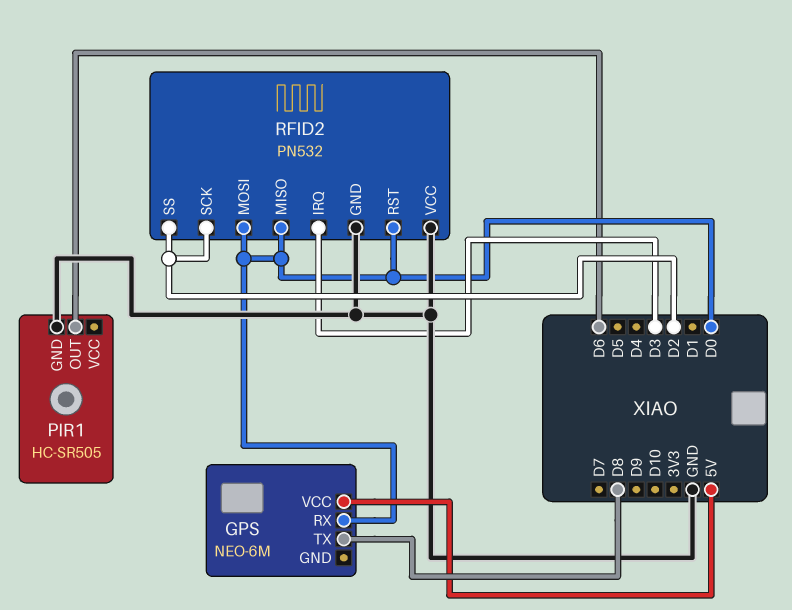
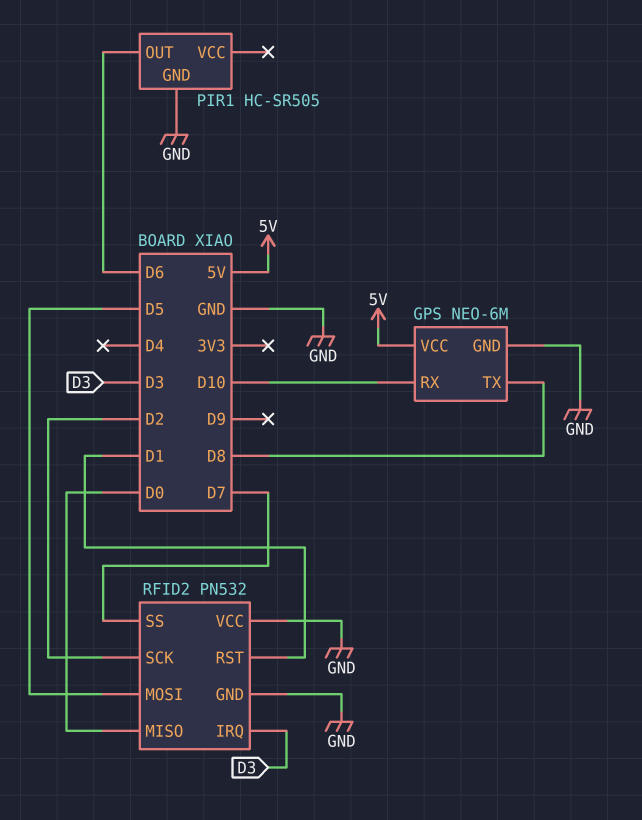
GPS pin GND: none -> GND
GPS pin RX: D0 -> D10
RFID2 pin MOSI: D0 -> D5
RFID2 pin RST: D0 -> D1
RFID2 pin SS: D2 -> D7

